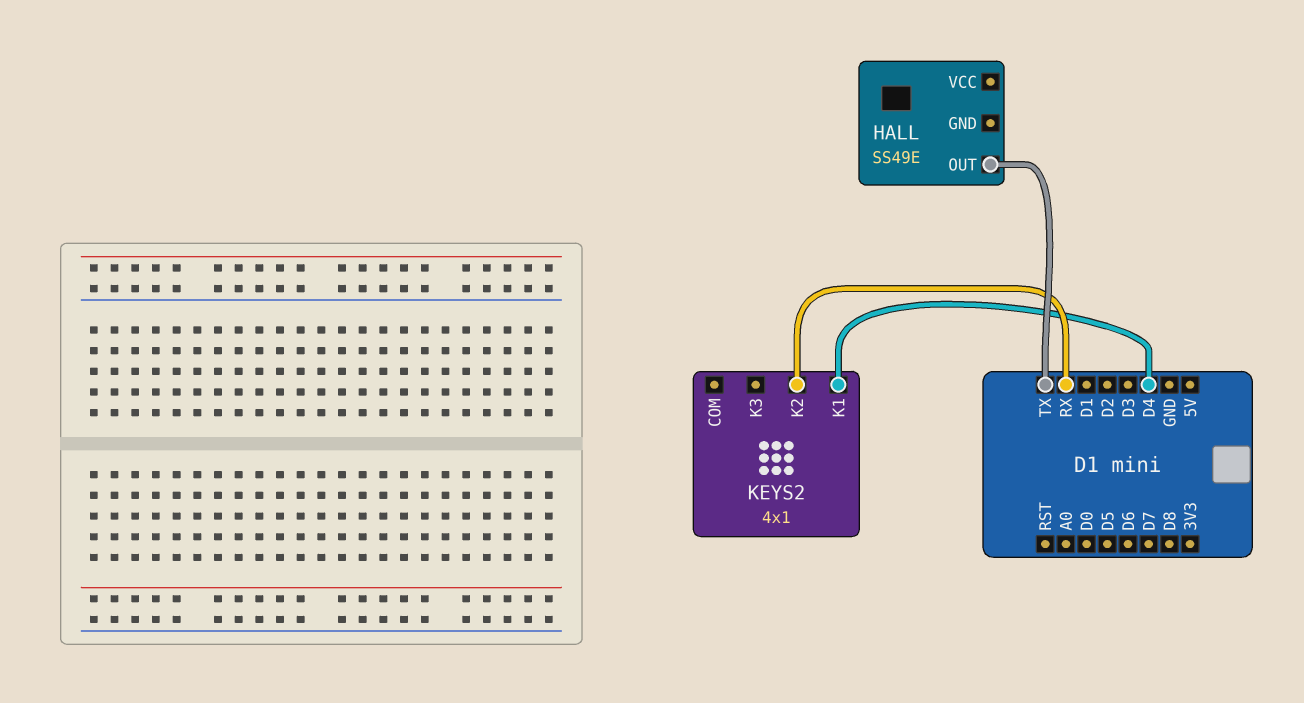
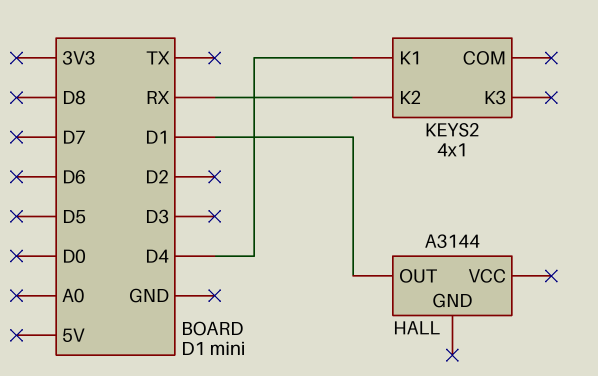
HALL: SS49E -> A3144
HALL pin OUT: TX -> D1

